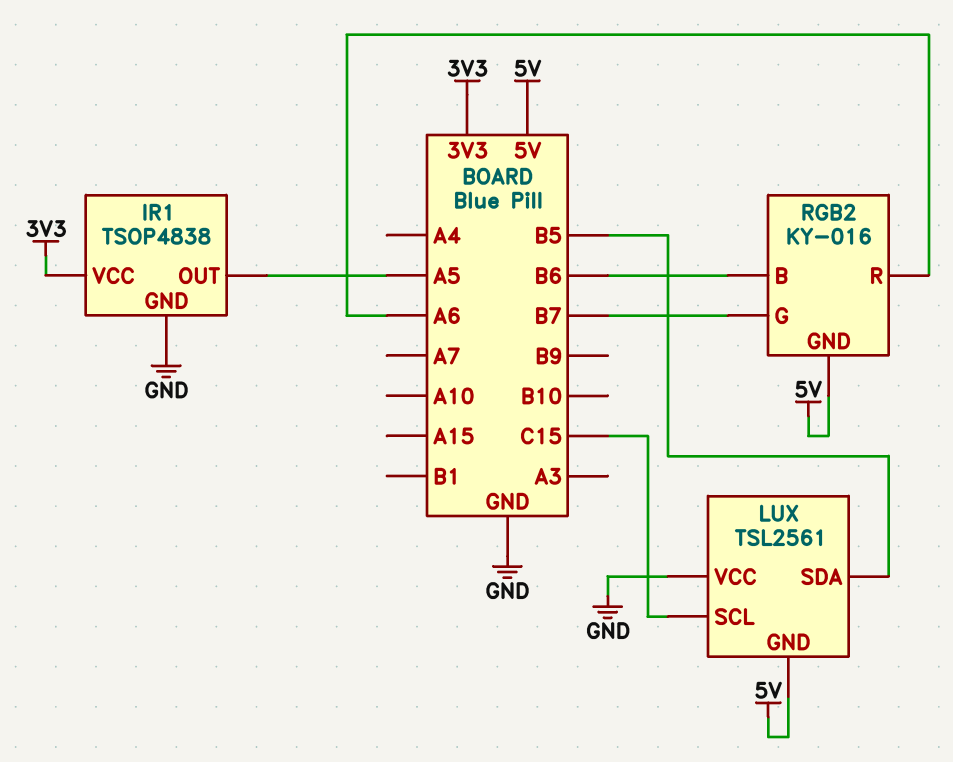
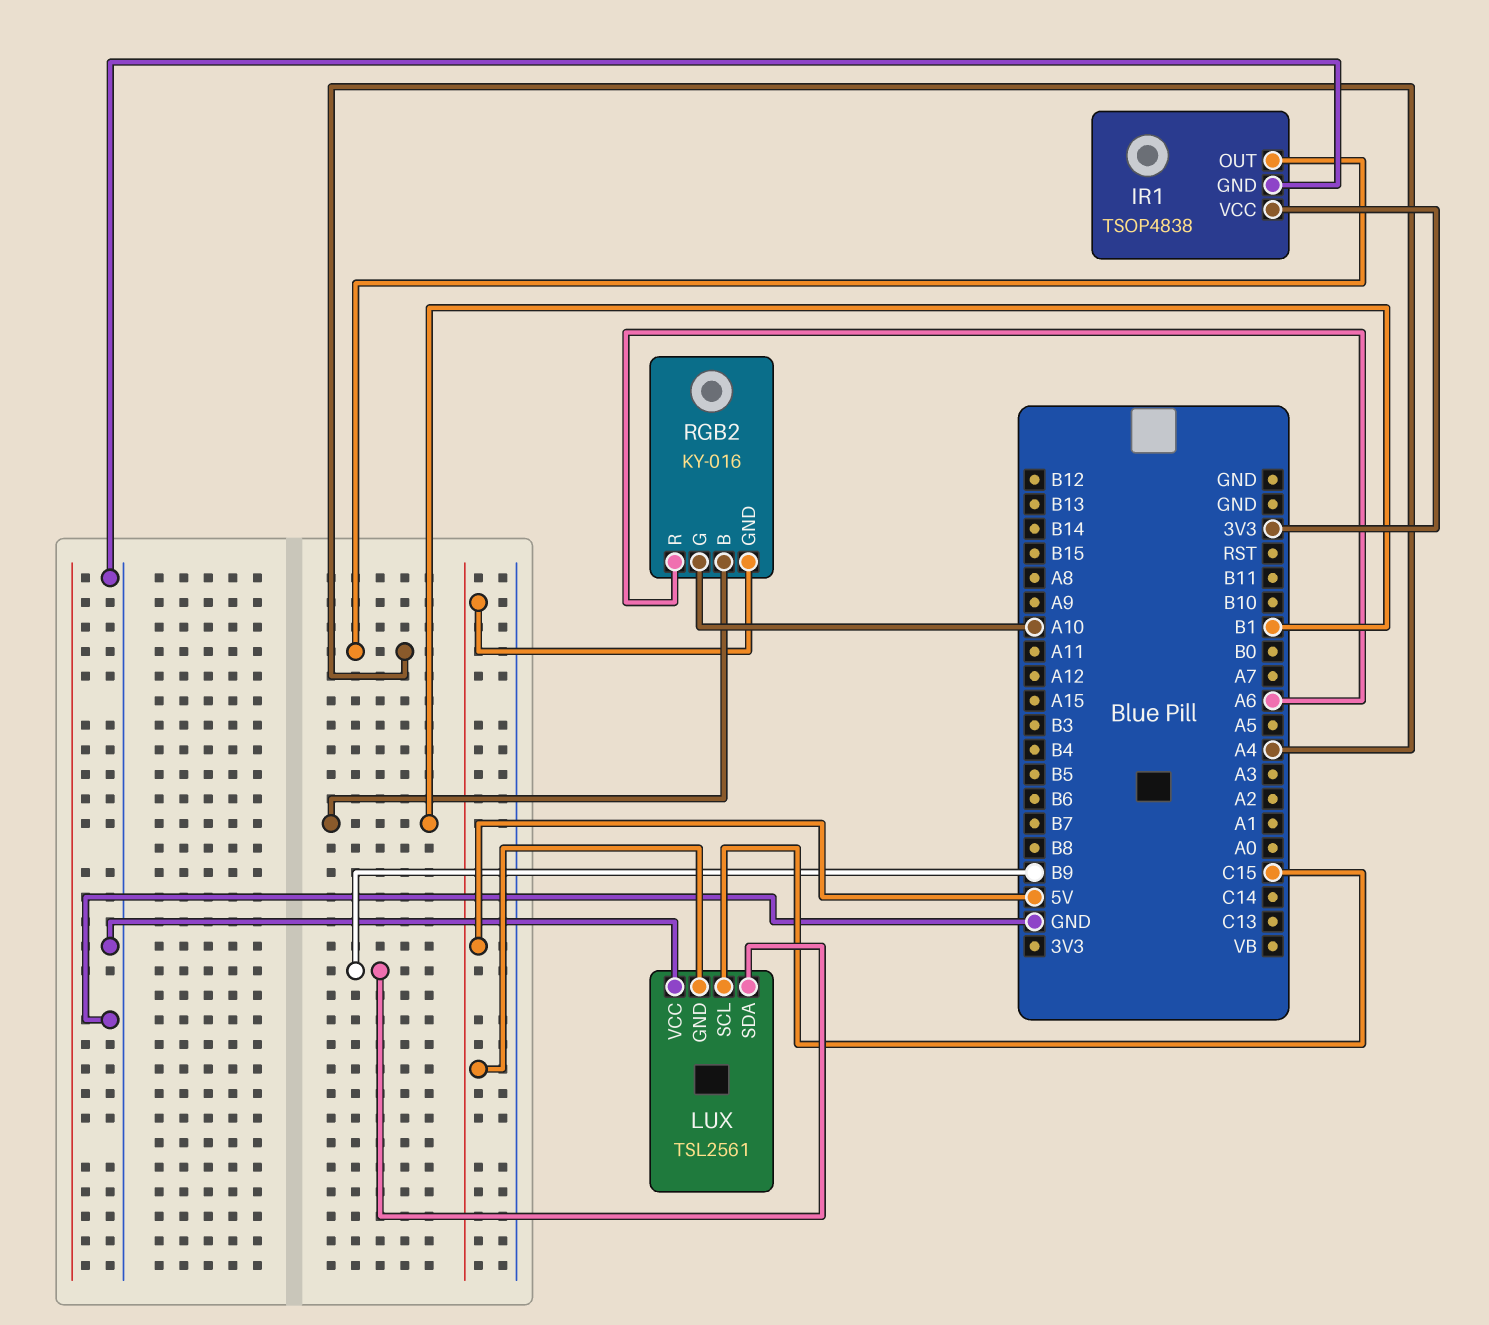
IR1 pin OUT: A5 -> A4
LUX pin SDA: B5 -> B9
RGB2 pin B: B6 -> B1
RGB2 pin G: B7 -> A10

